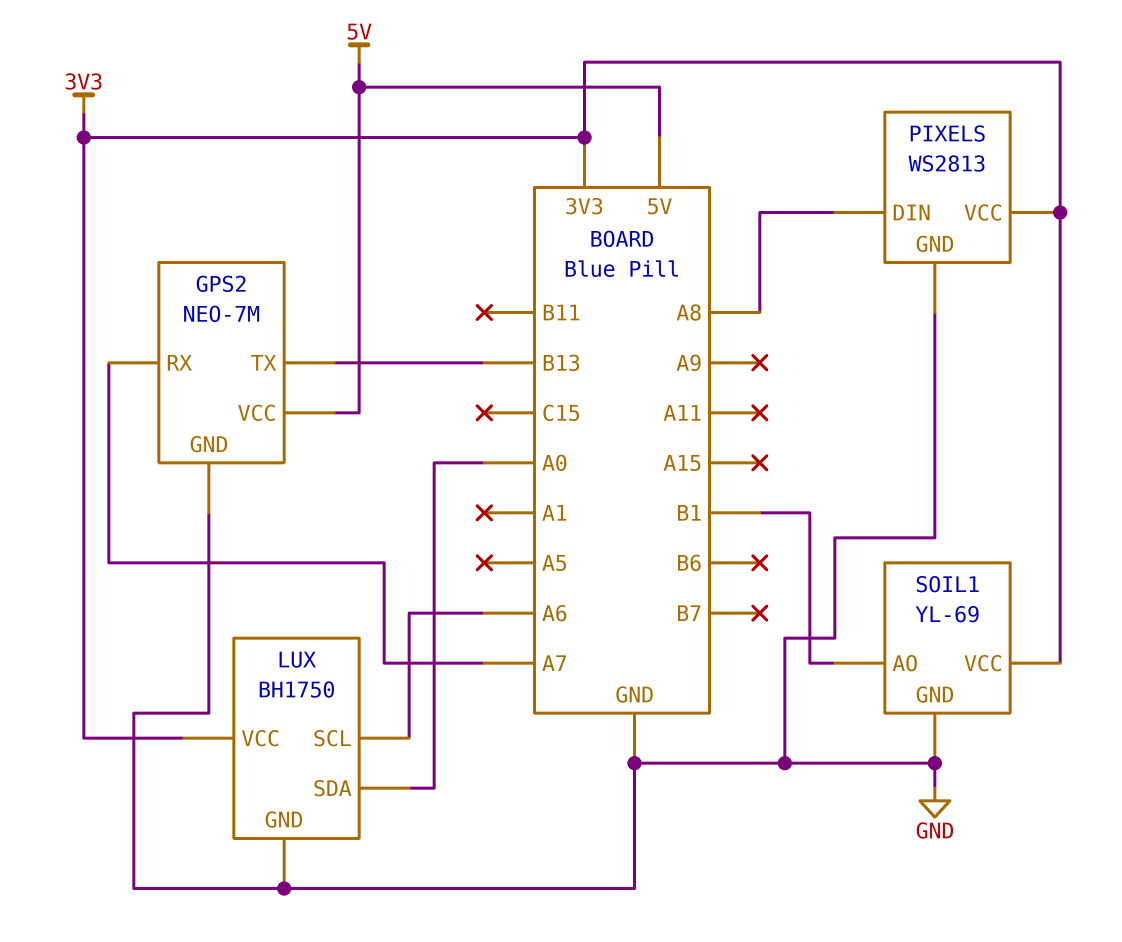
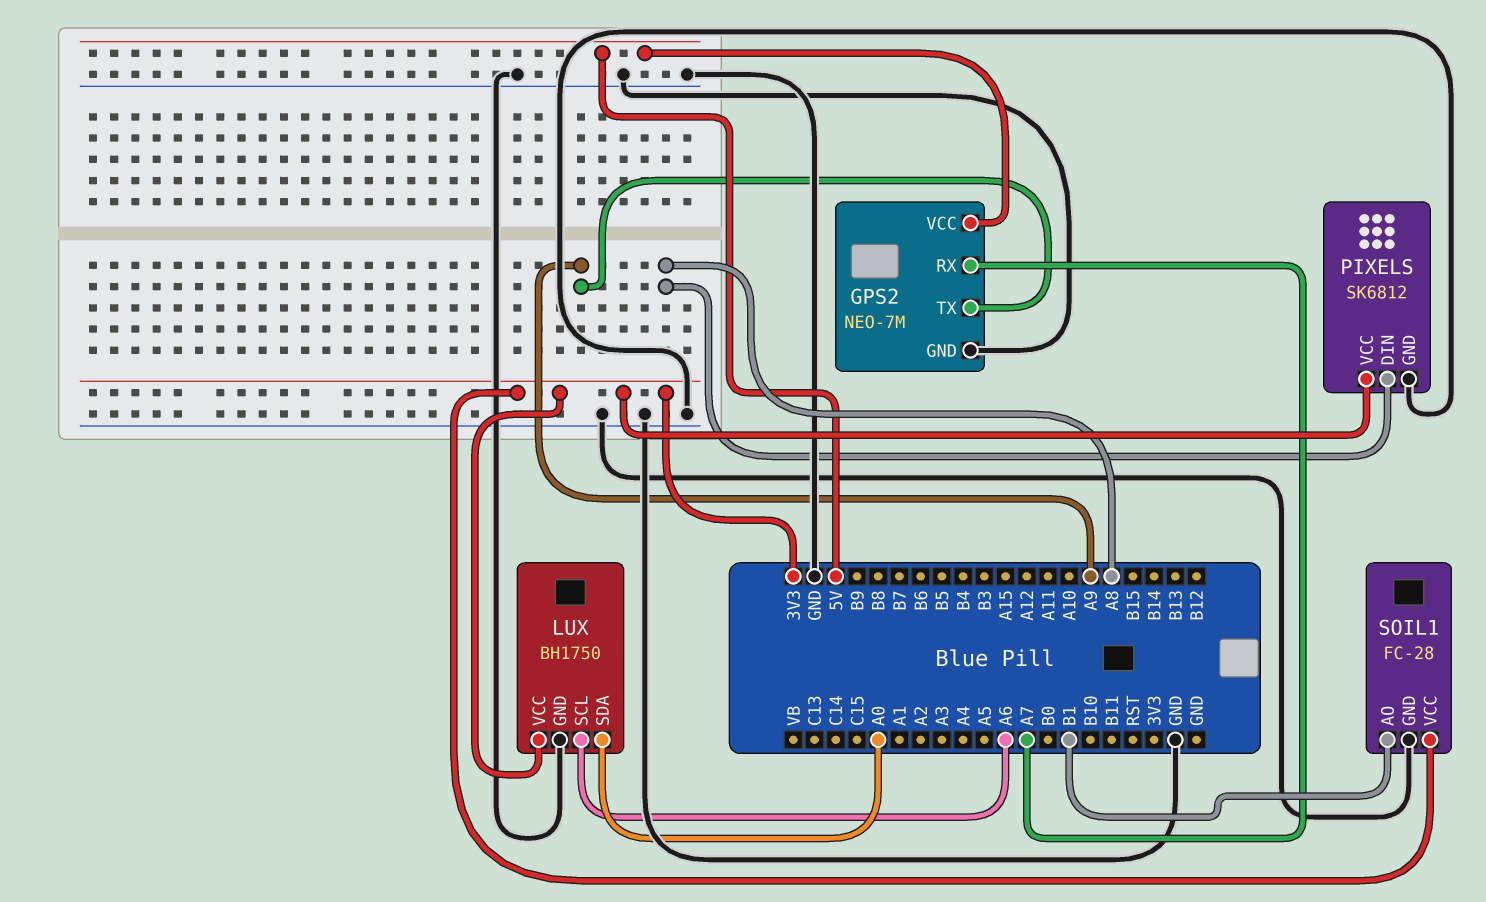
GPS2 pin TX: B13 -> A9
PIXELS: WS2813 -> SK6812
SOIL1: YL-69 -> FC-28

